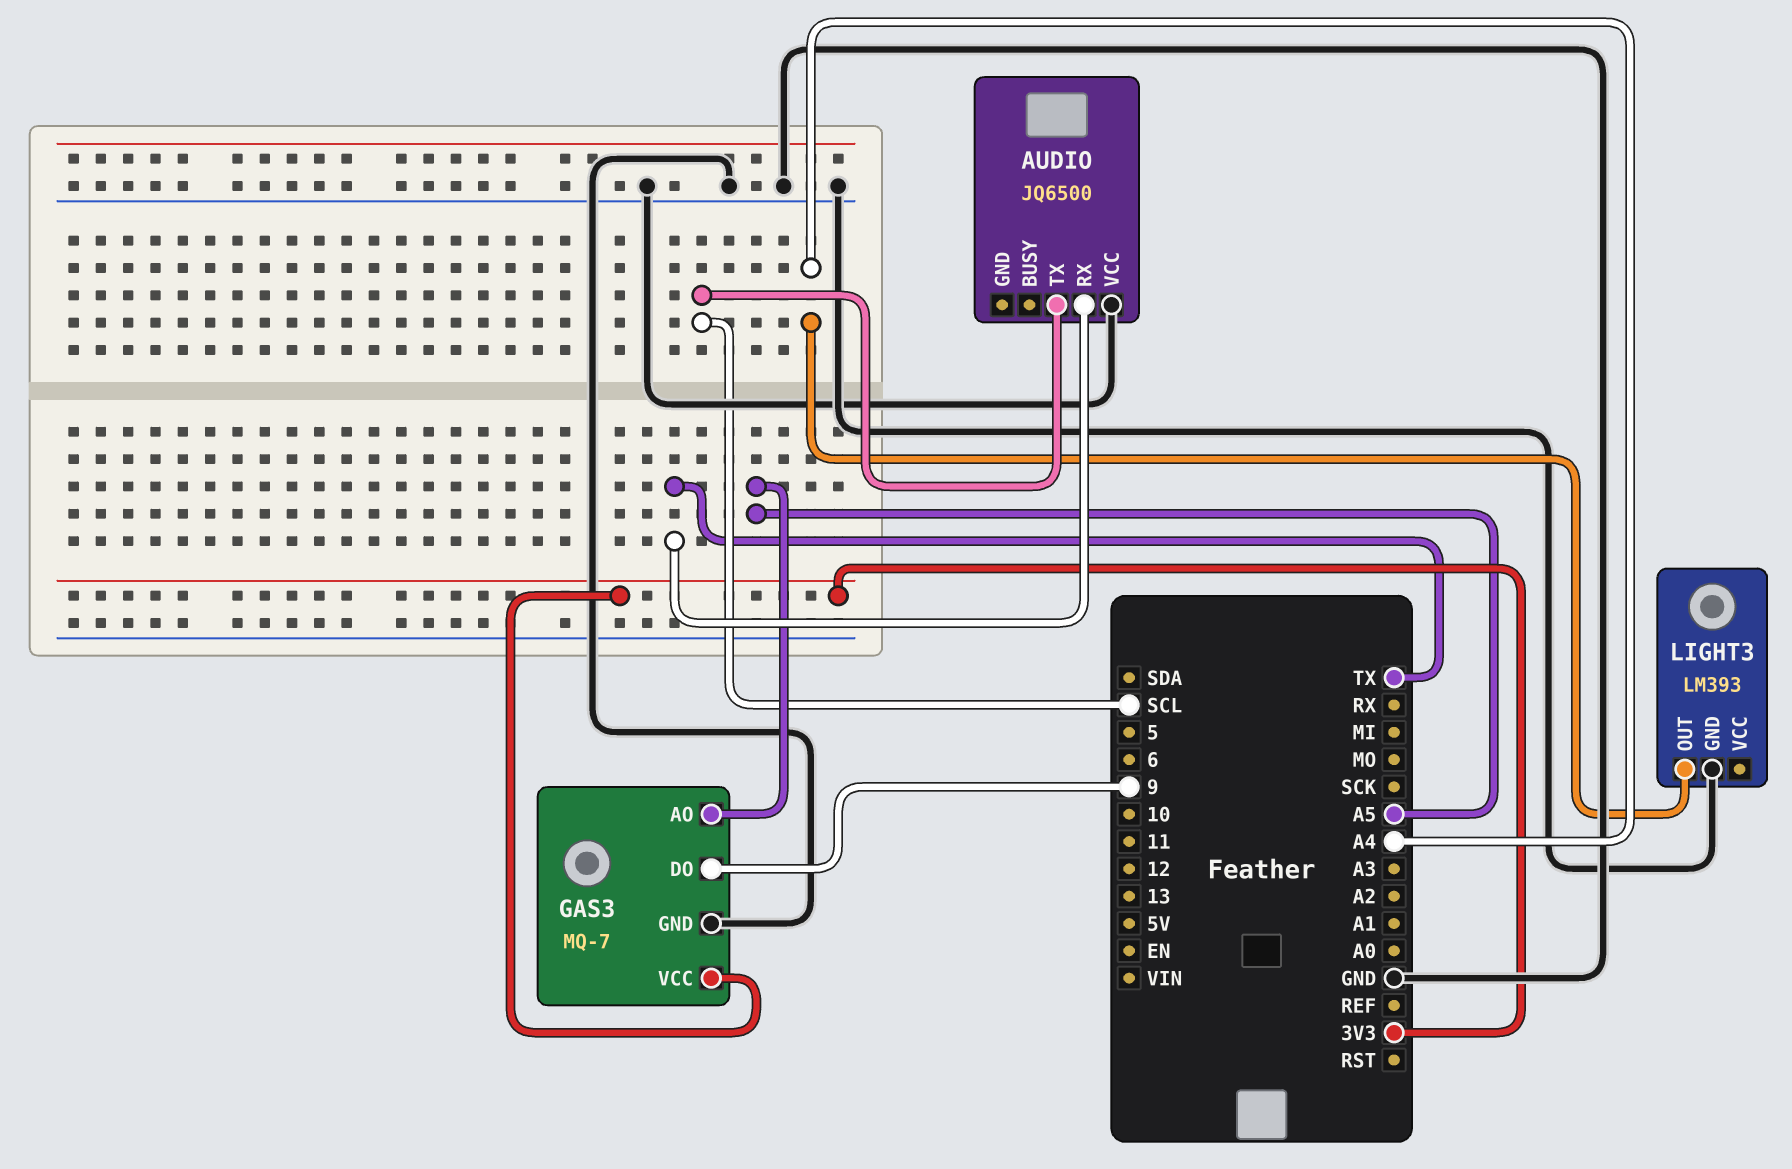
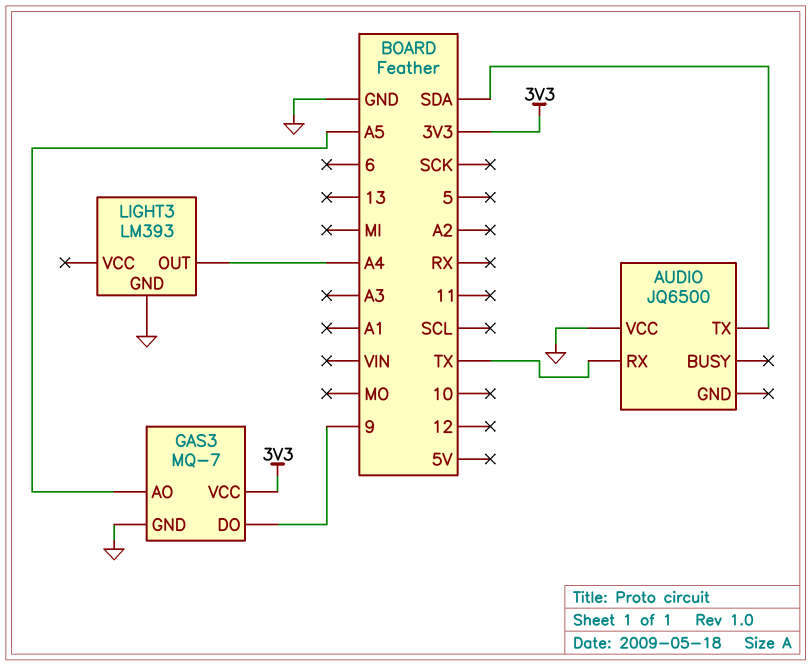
AUDIO pin TX: SCL -> SDA

